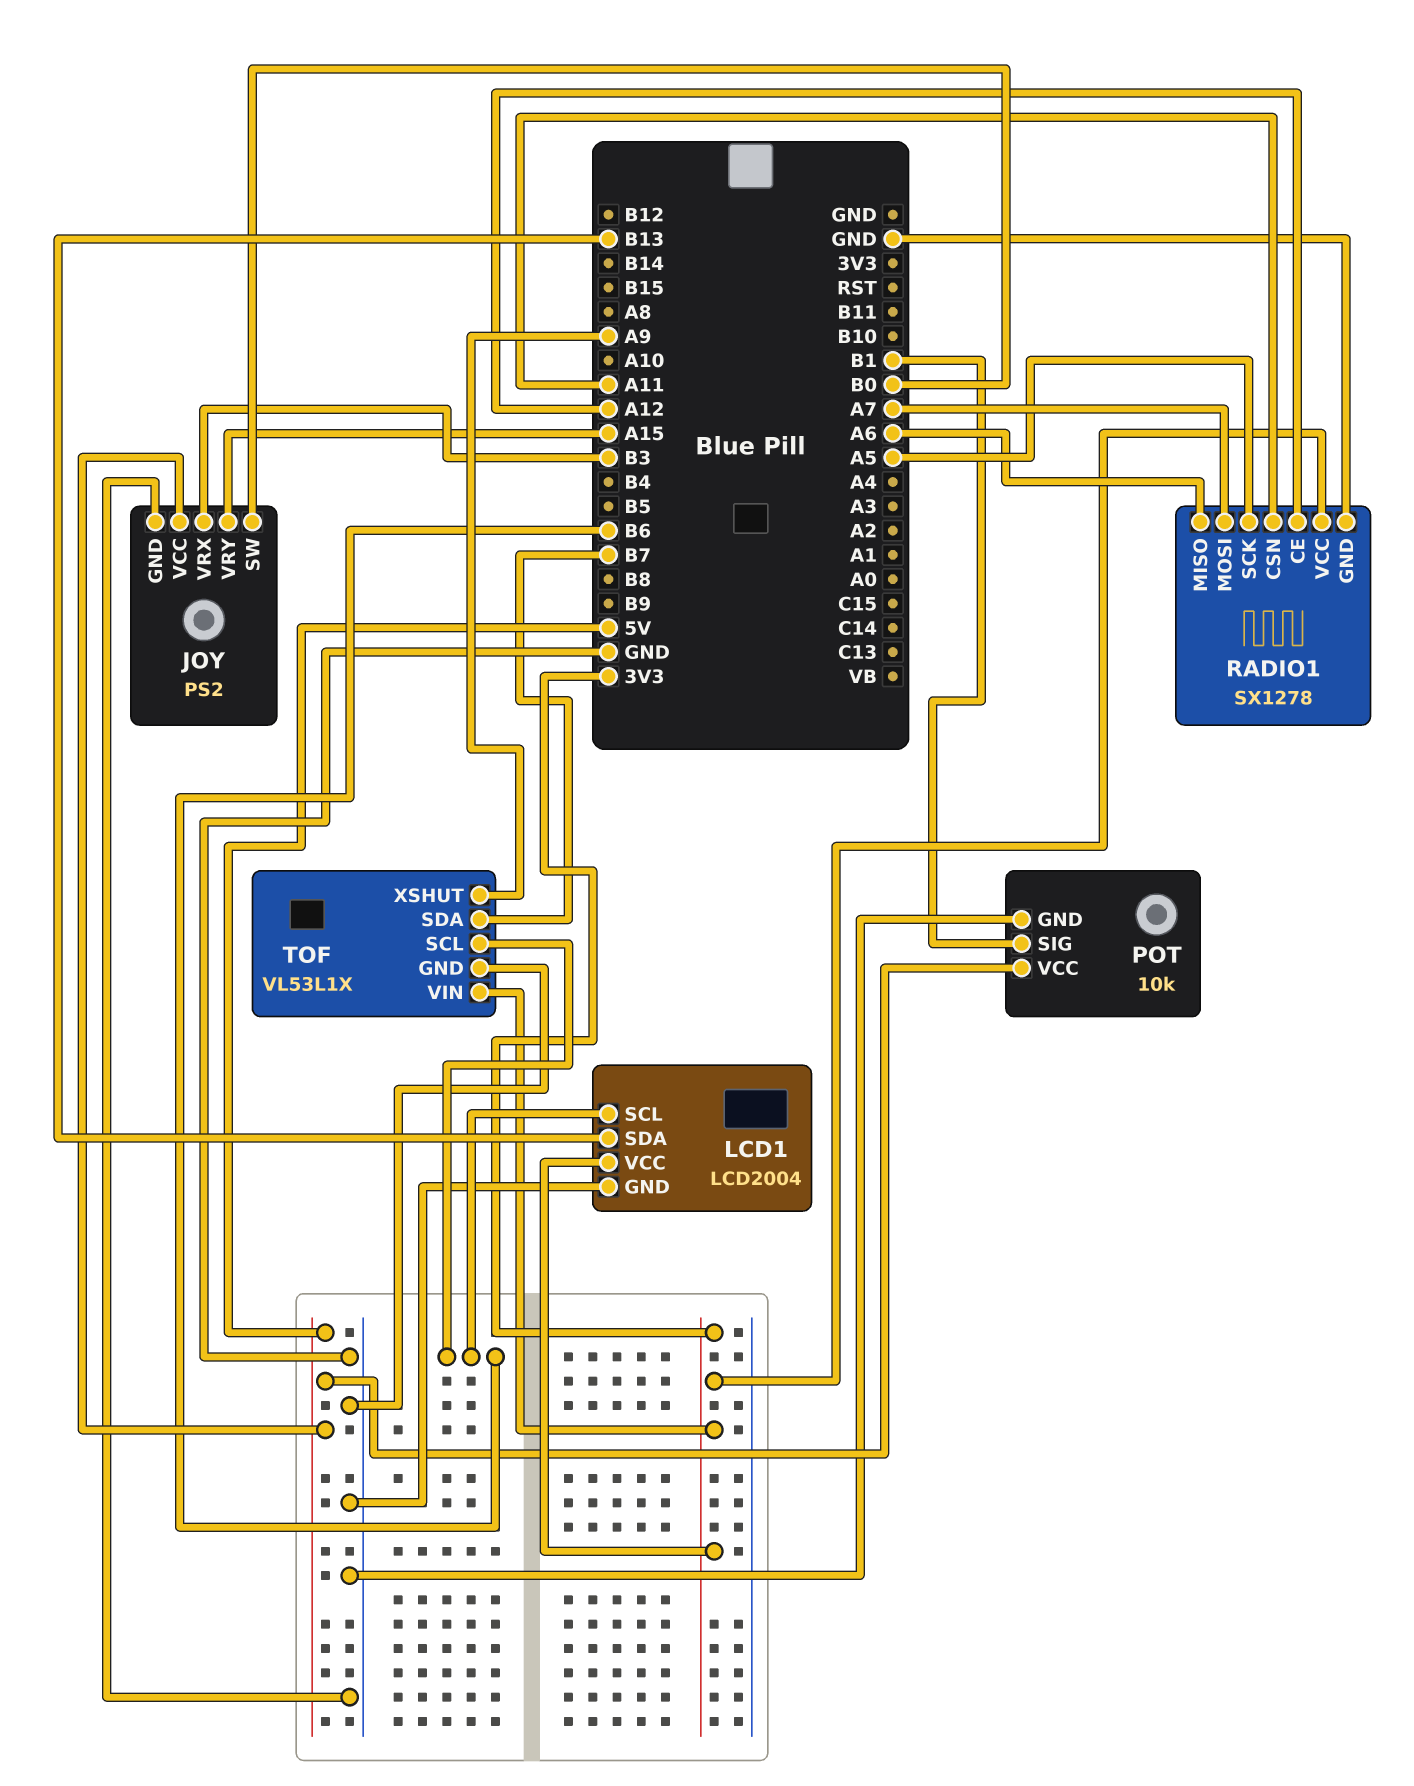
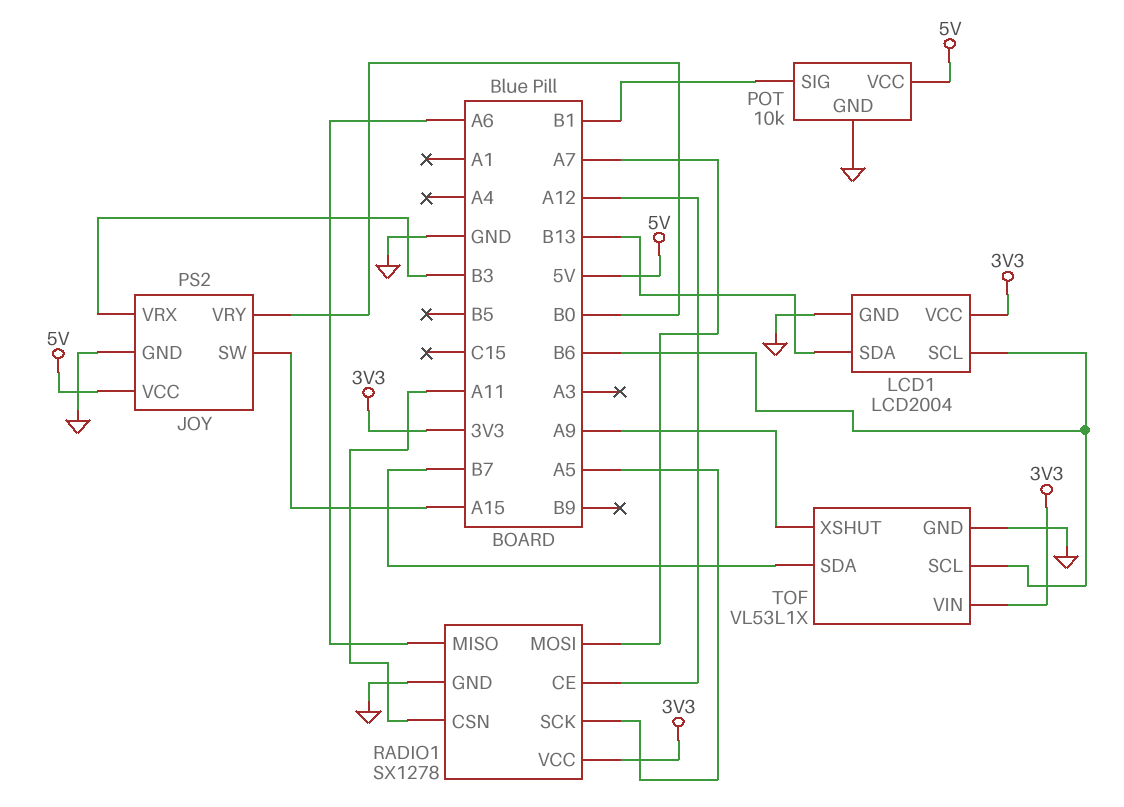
JOY pin SW: B0 -> A15
JOY pin VRY: A15 -> B0

